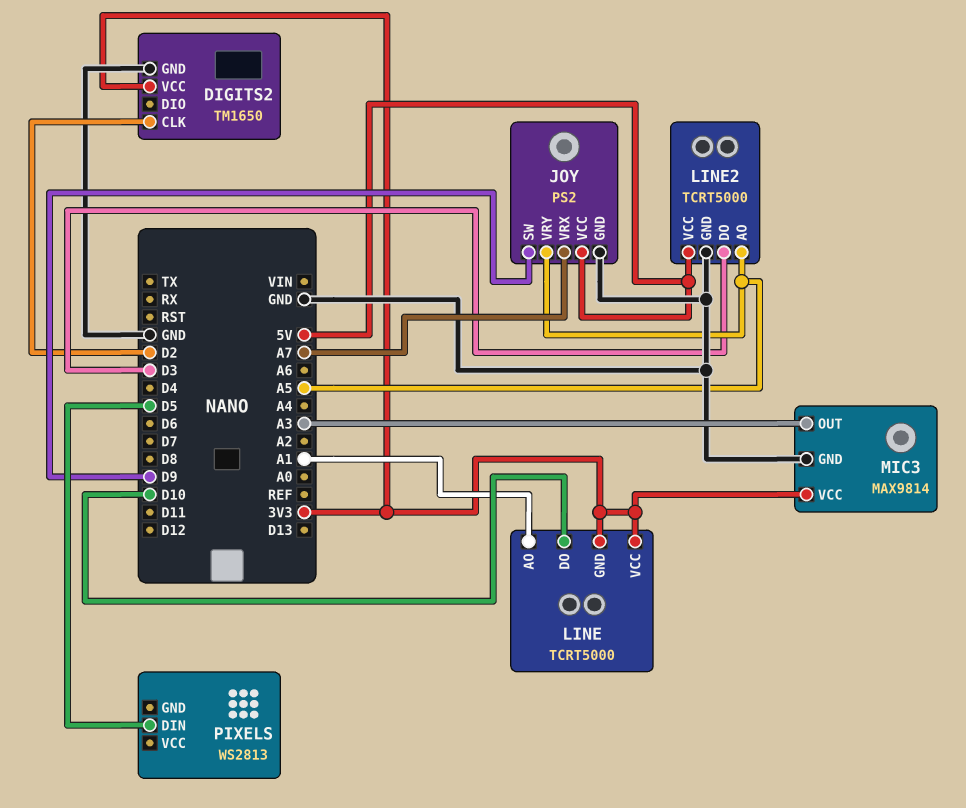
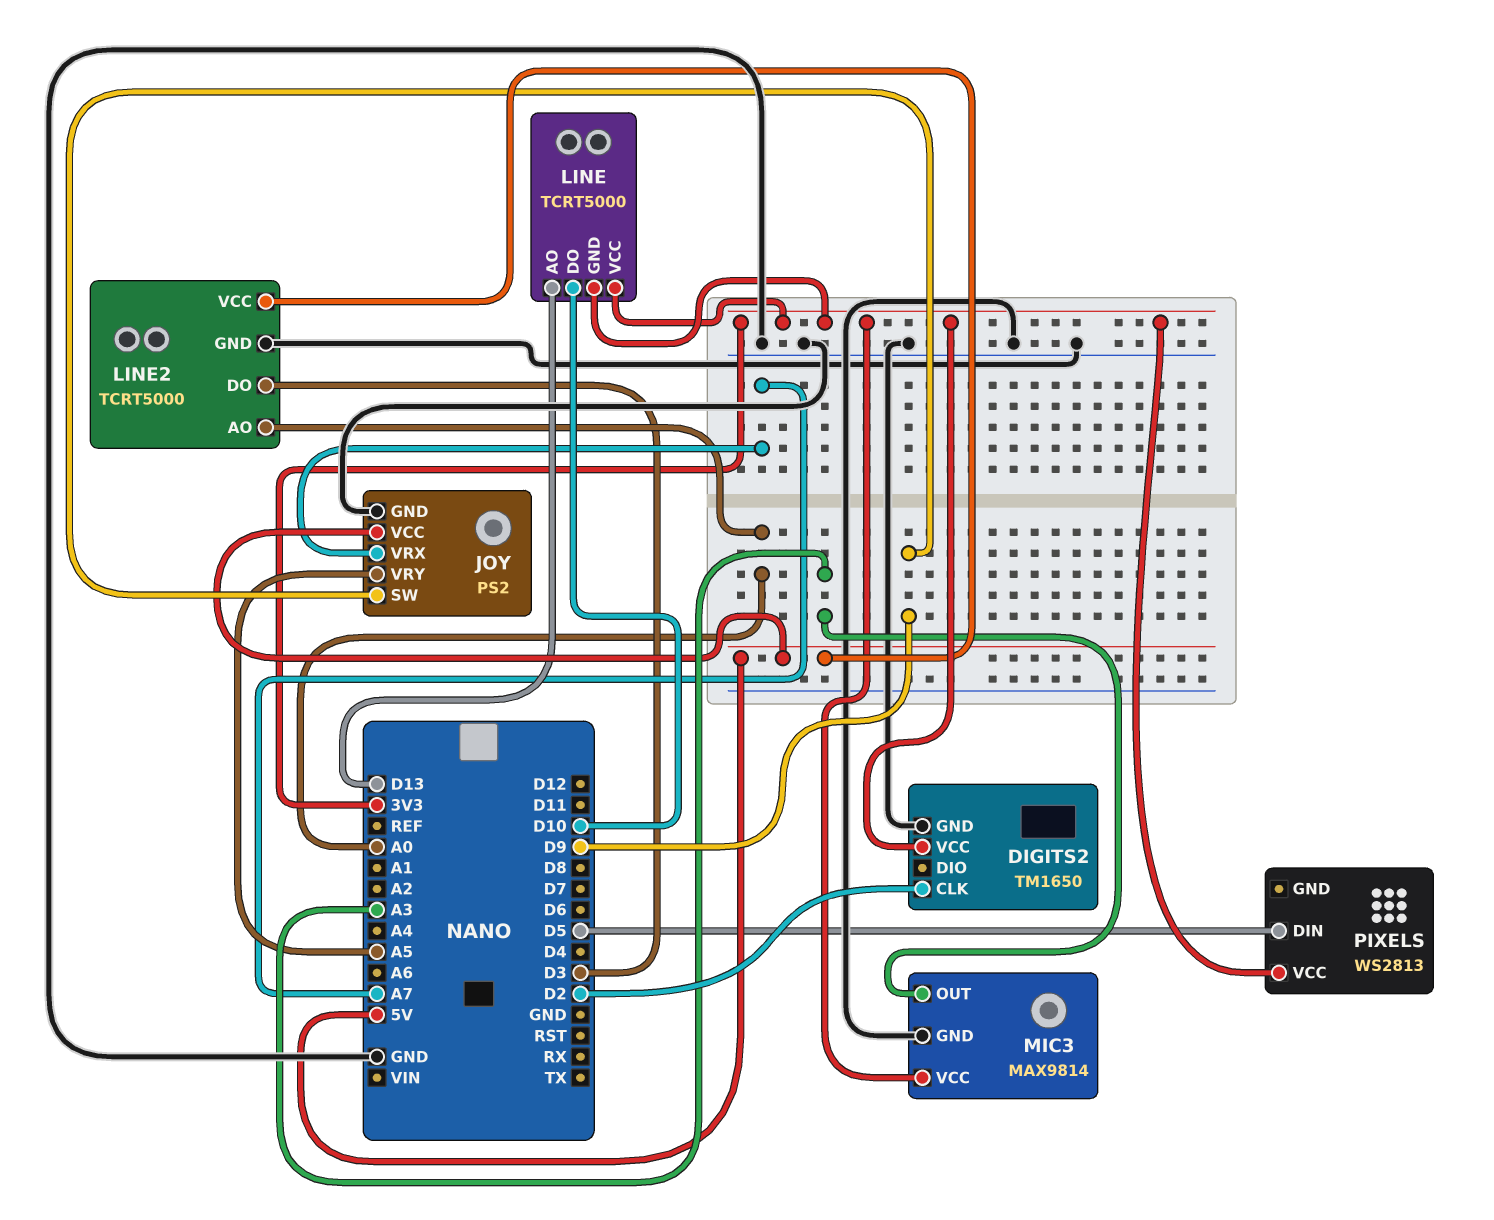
LINE pin AO: A1 -> D13
LINE2 pin AO: A5 -> A0
PIXELS pin VCC: none -> 3V3

